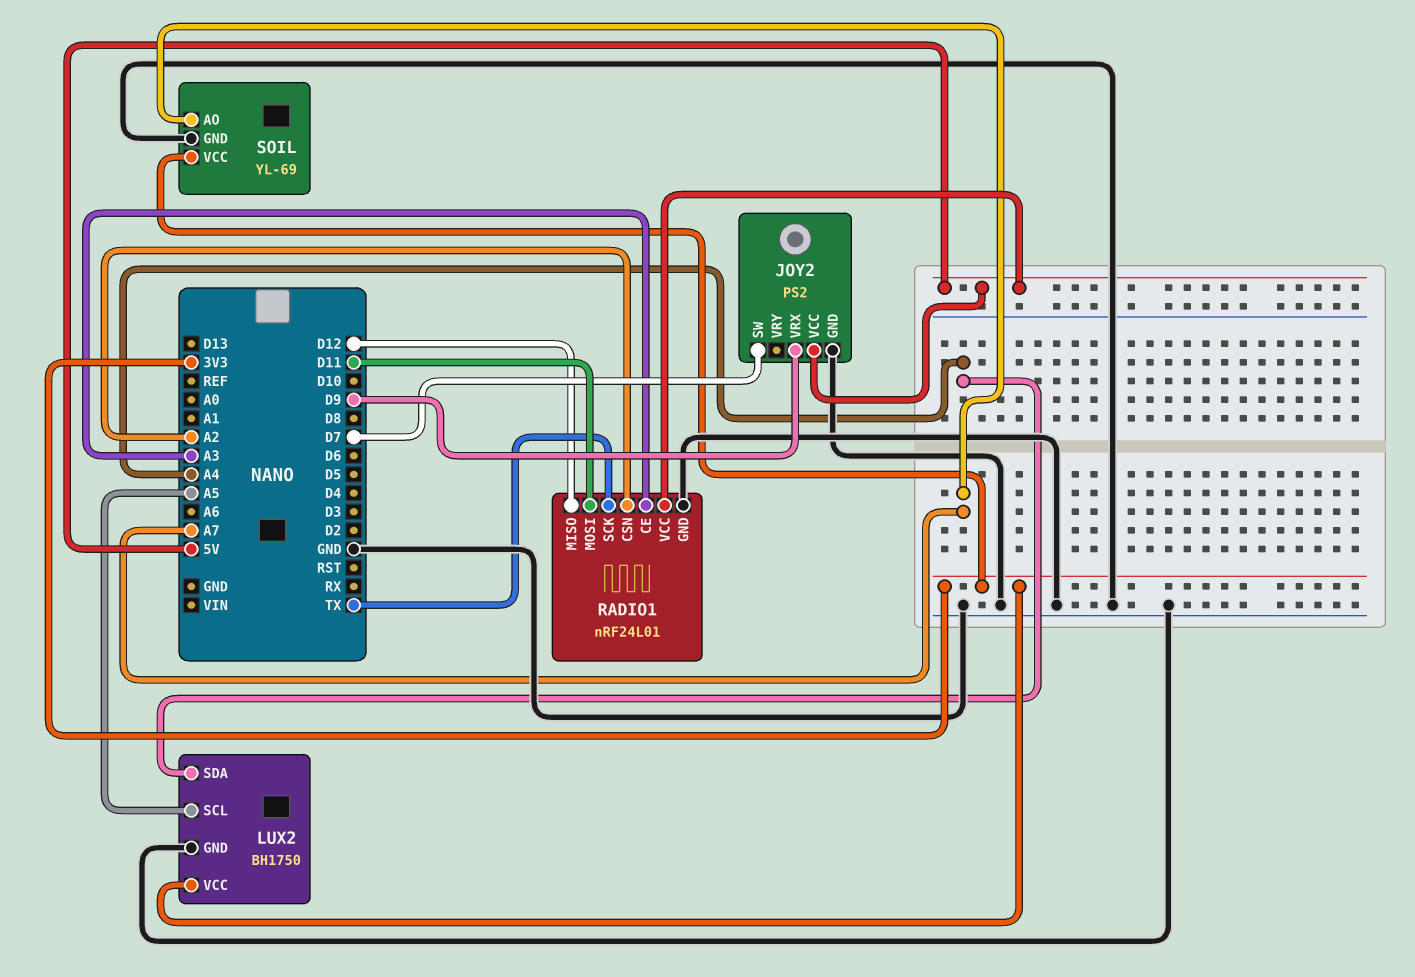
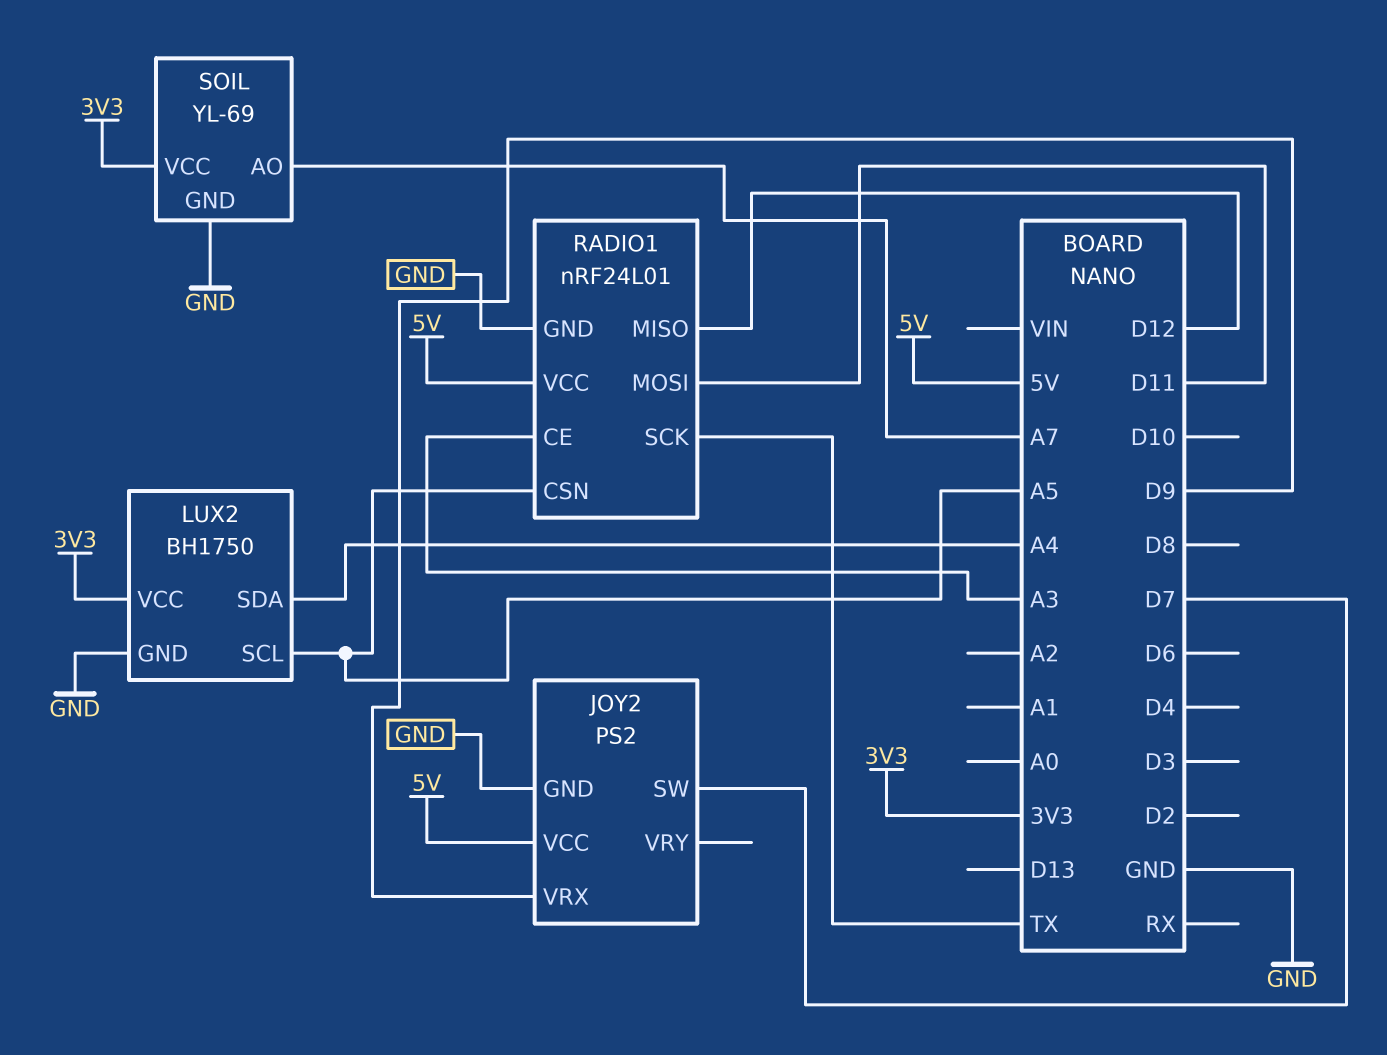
RADIO1 pin CSN: A2 -> A5

